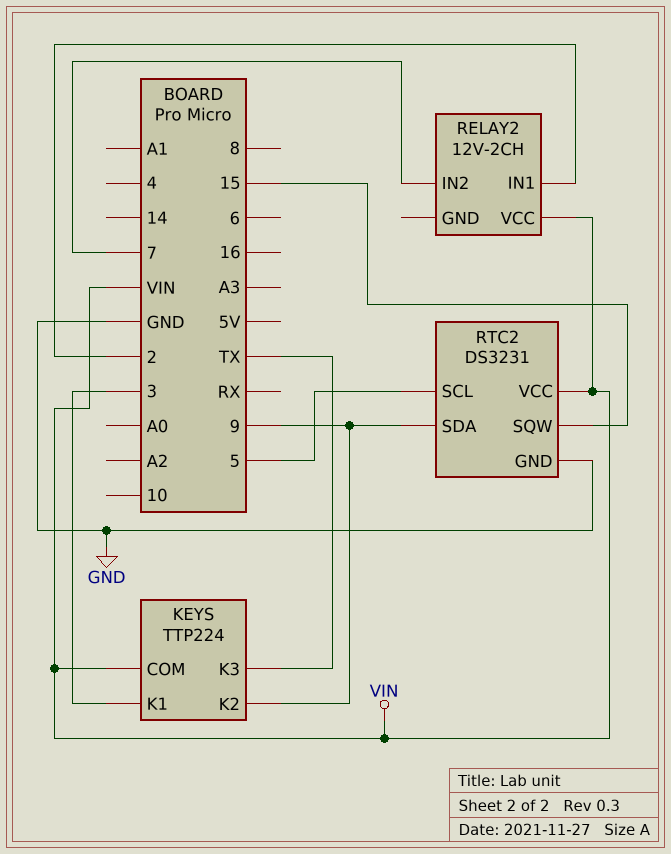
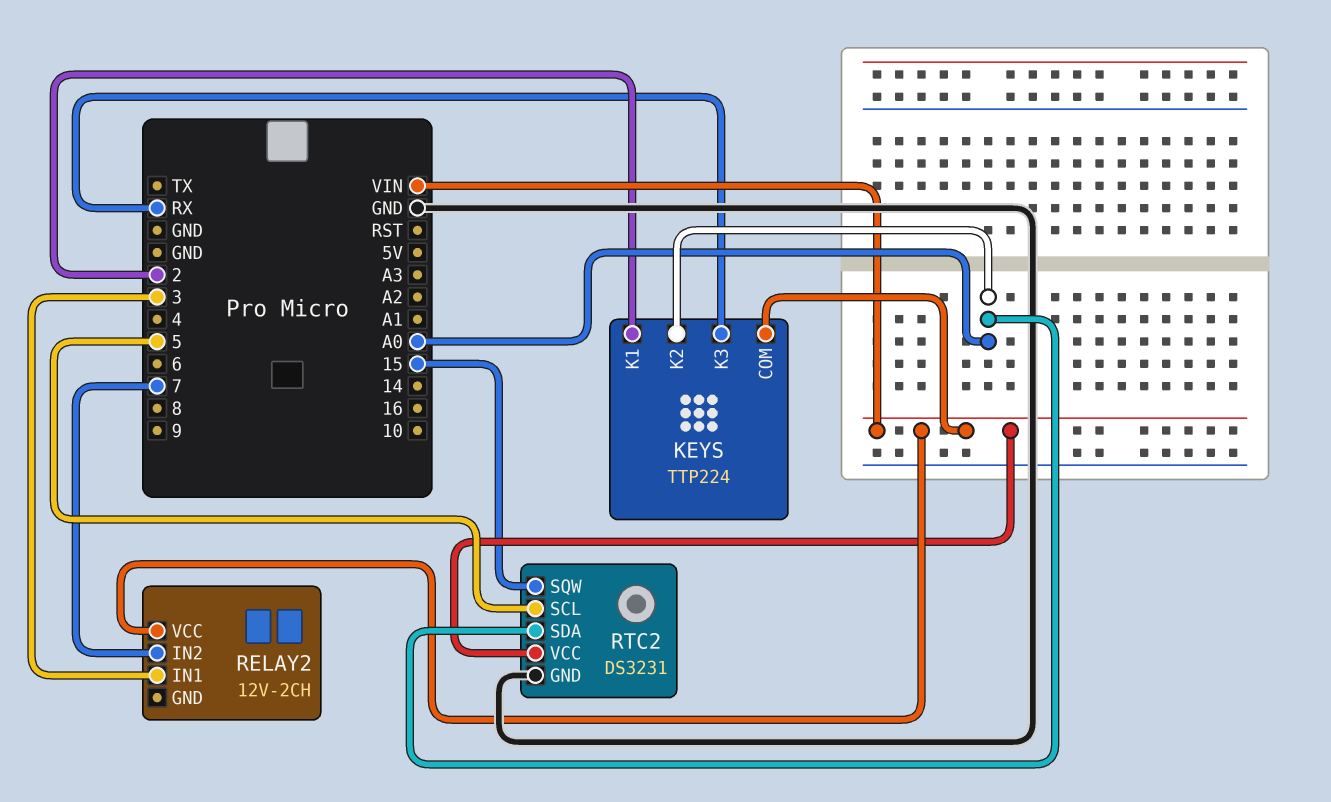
KEYS pin K1: 3 -> 2
KEYS pin K2: 9 -> A0
KEYS pin K3: TX -> RX
RELAY2 pin IN1: 2 -> 3
RTC2 pin SDA: 9 -> A0

